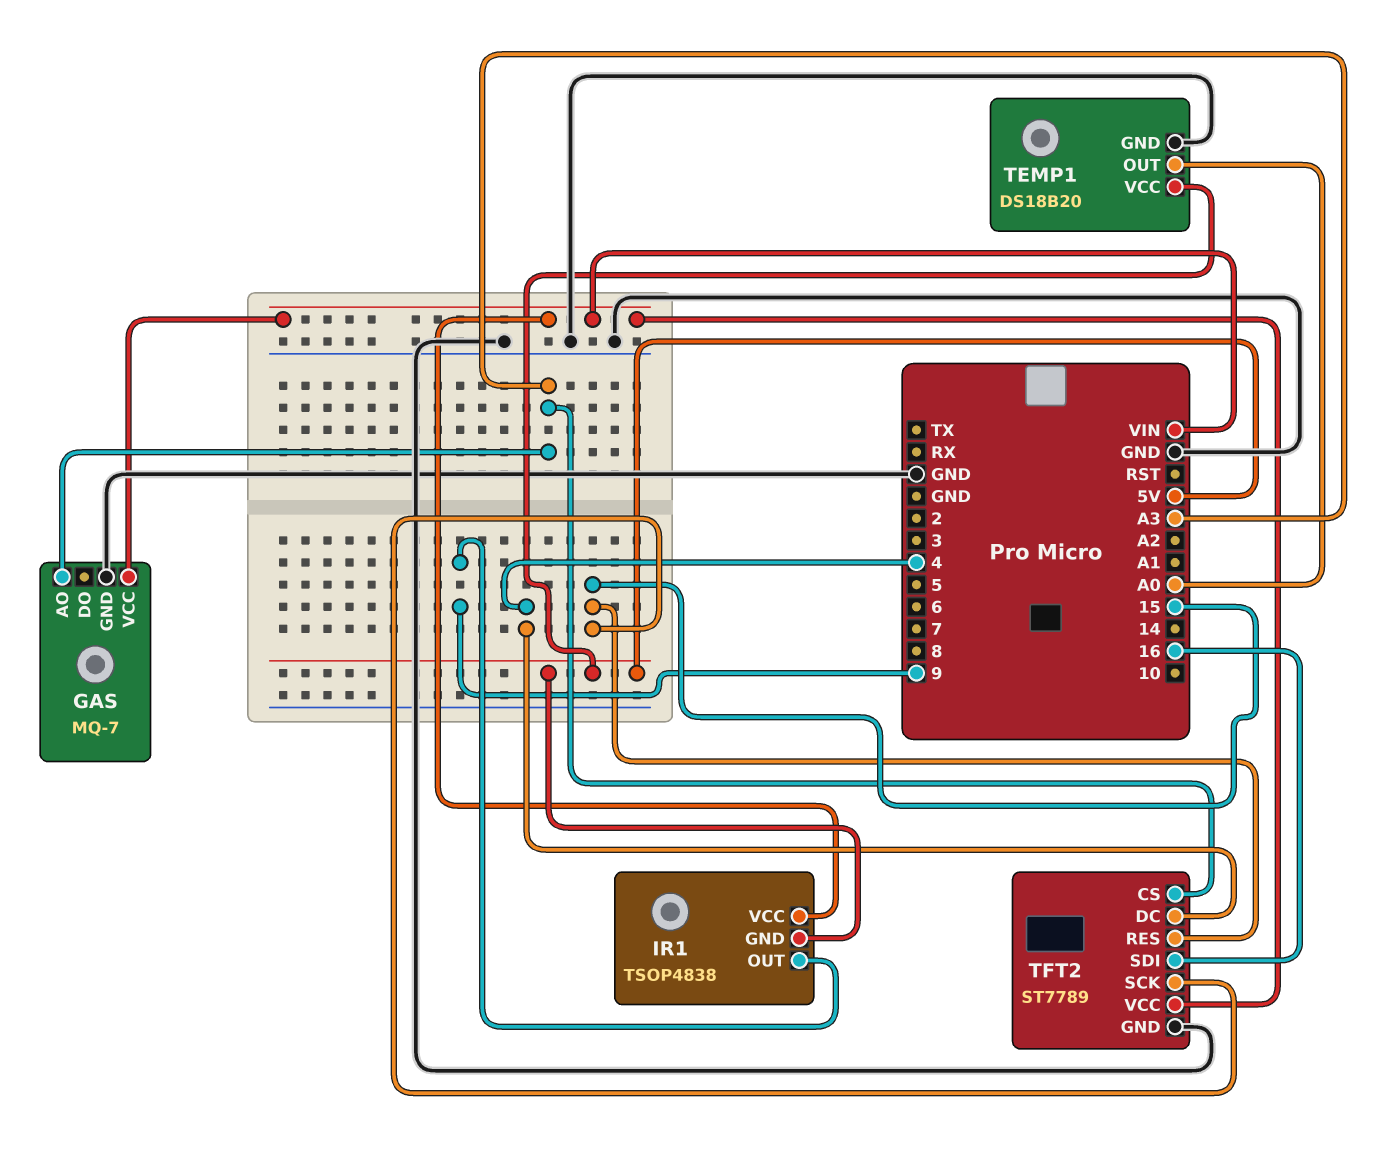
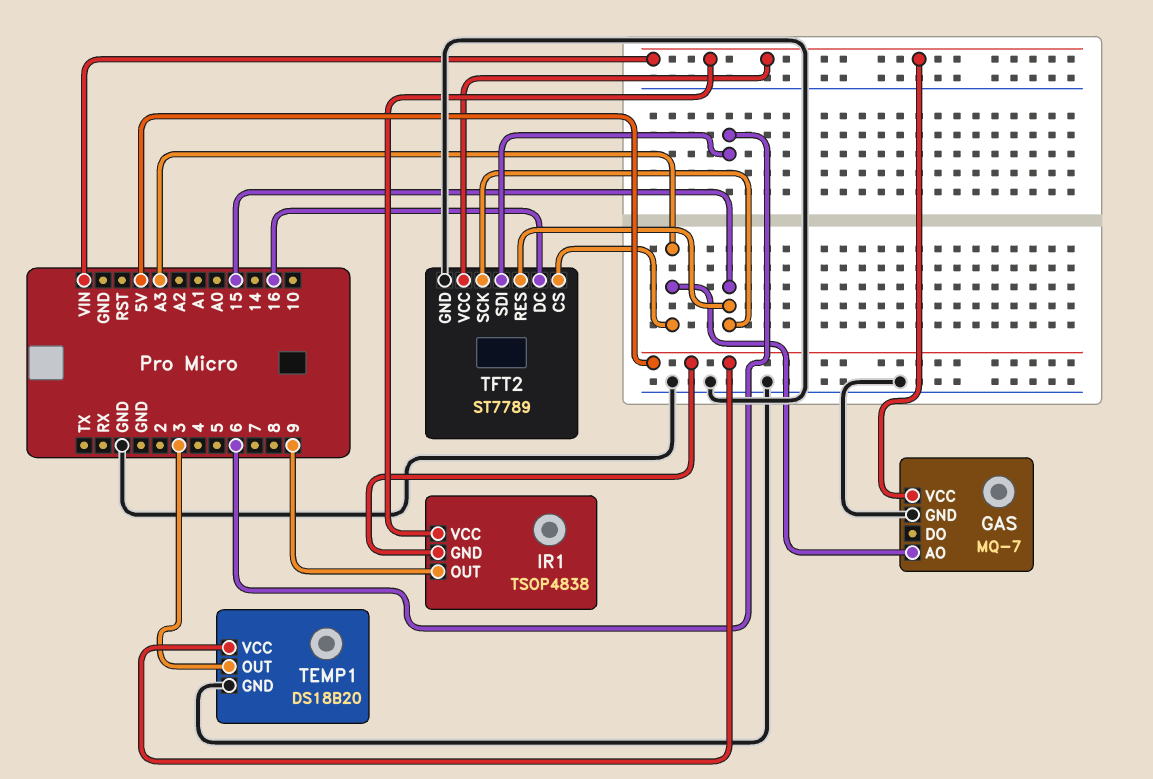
TEMP1 pin OUT: A0 -> 3
TFT2 pin DC: 4 -> 16
TFT2 pin SDI: 16 -> 6

